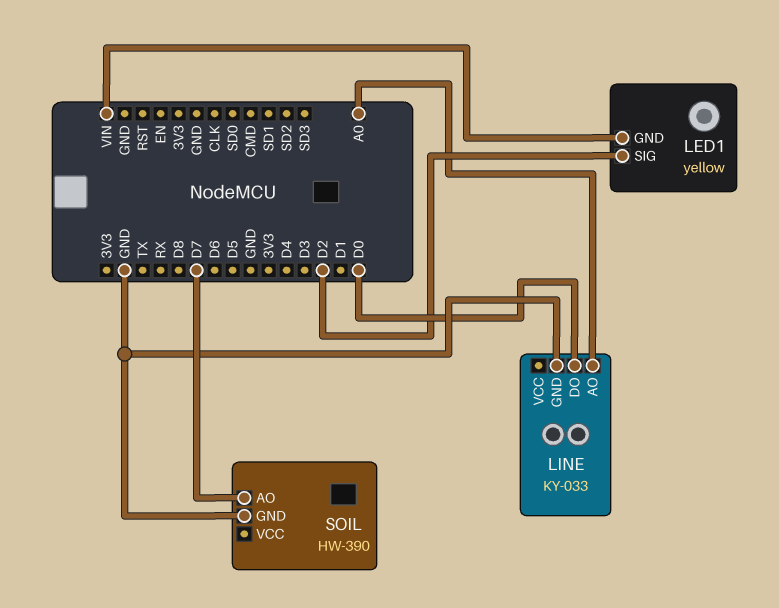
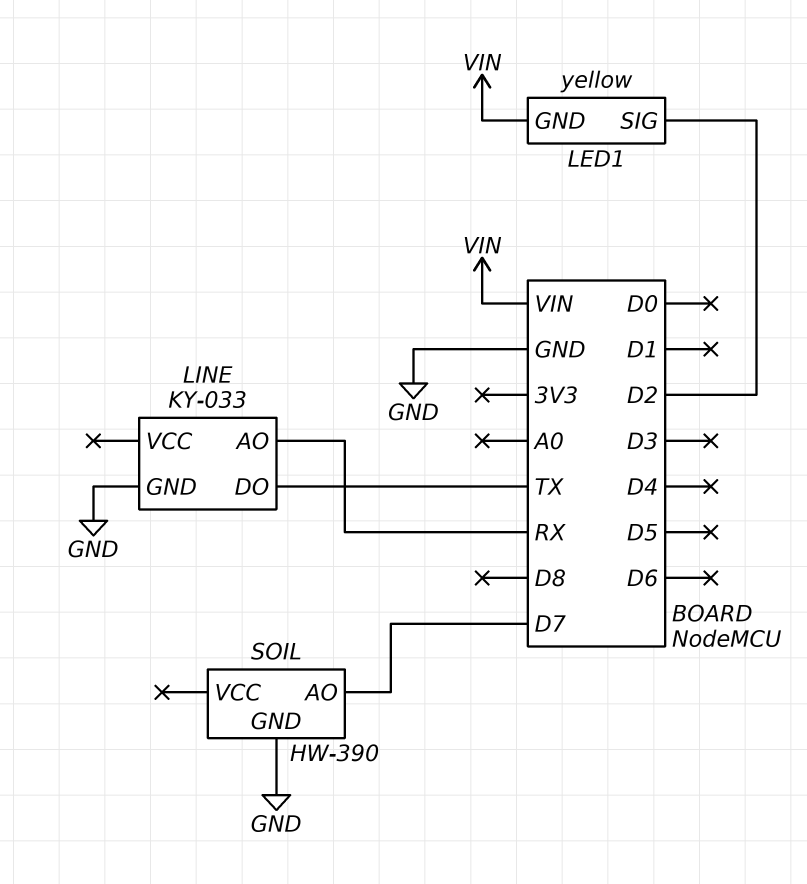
LINE pin AO: A0 -> RX
LINE pin DO: D0 -> TX

